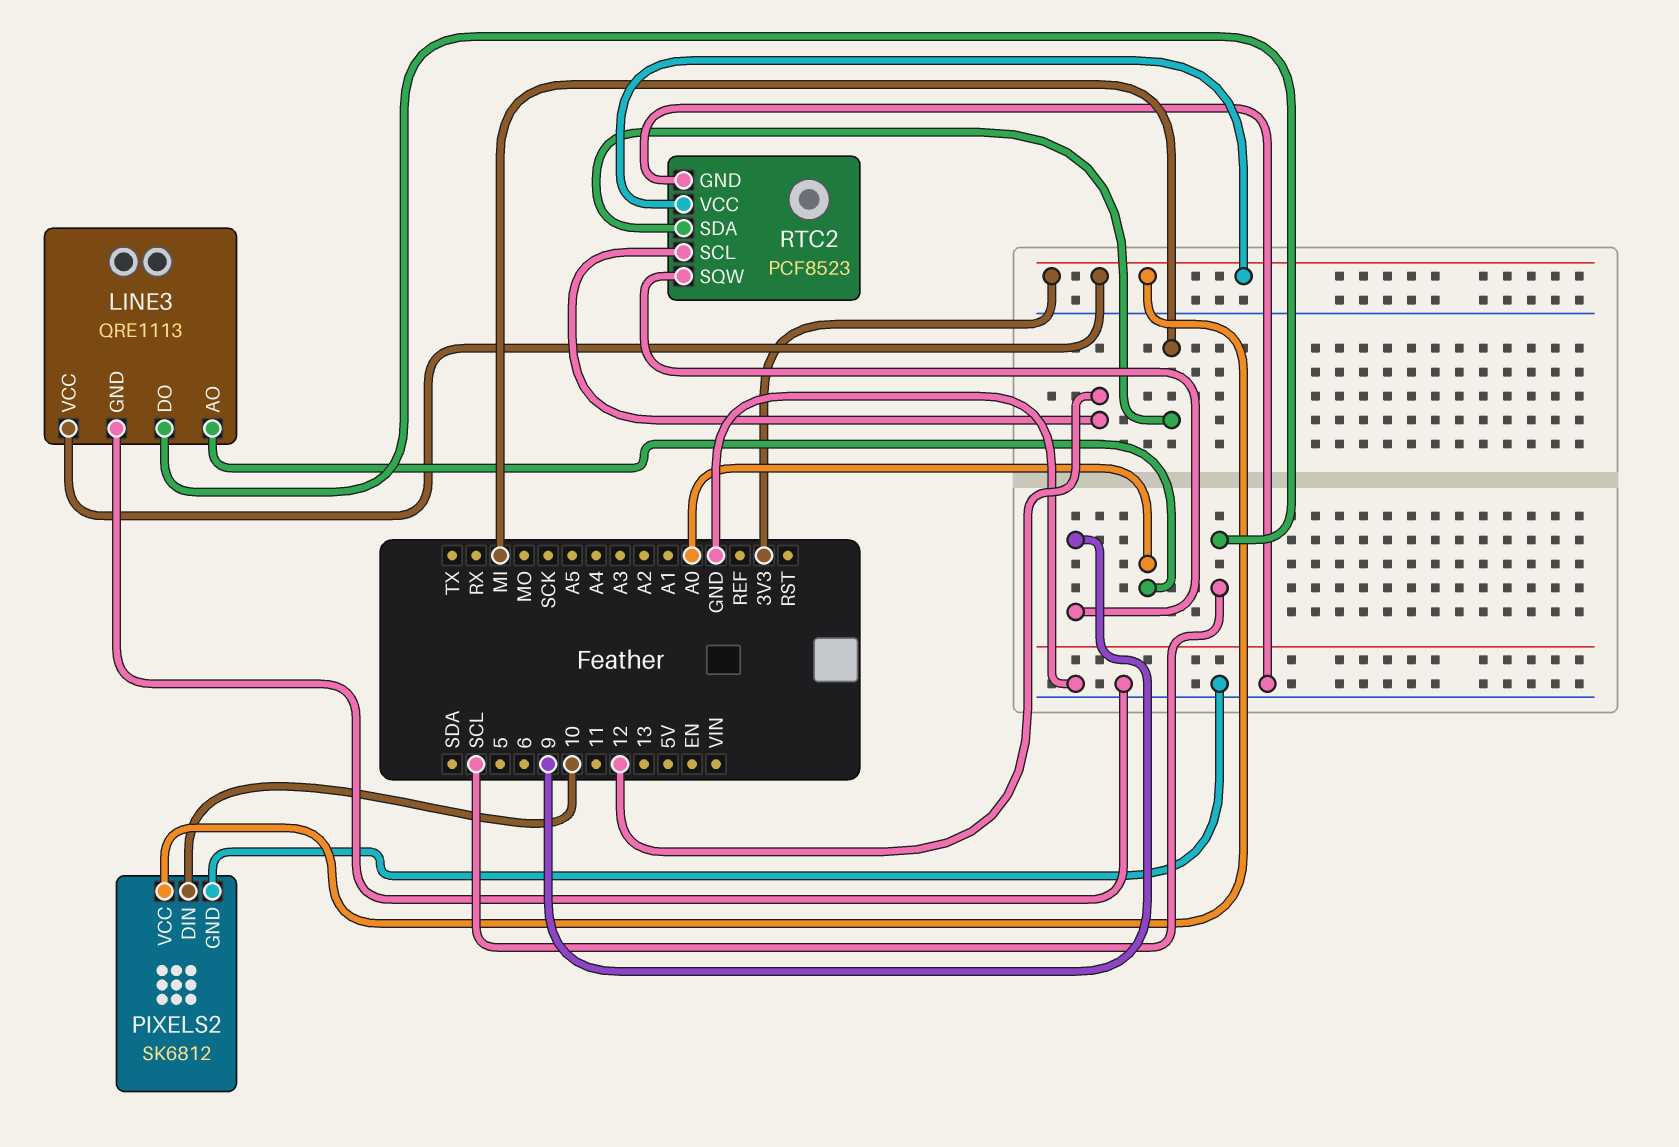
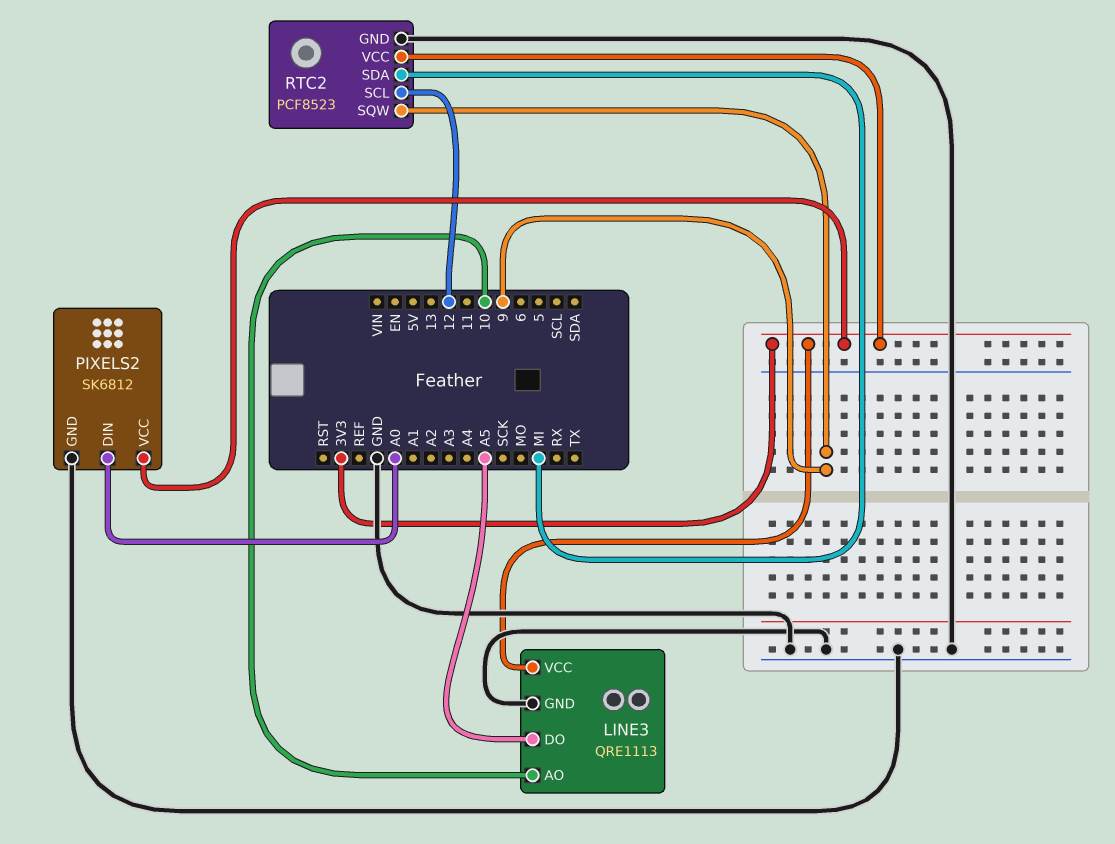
LINE3 pin AO: A0 -> 10
LINE3 pin DO: SCL -> A5
PIXELS2 pin DIN: 10 -> A0

